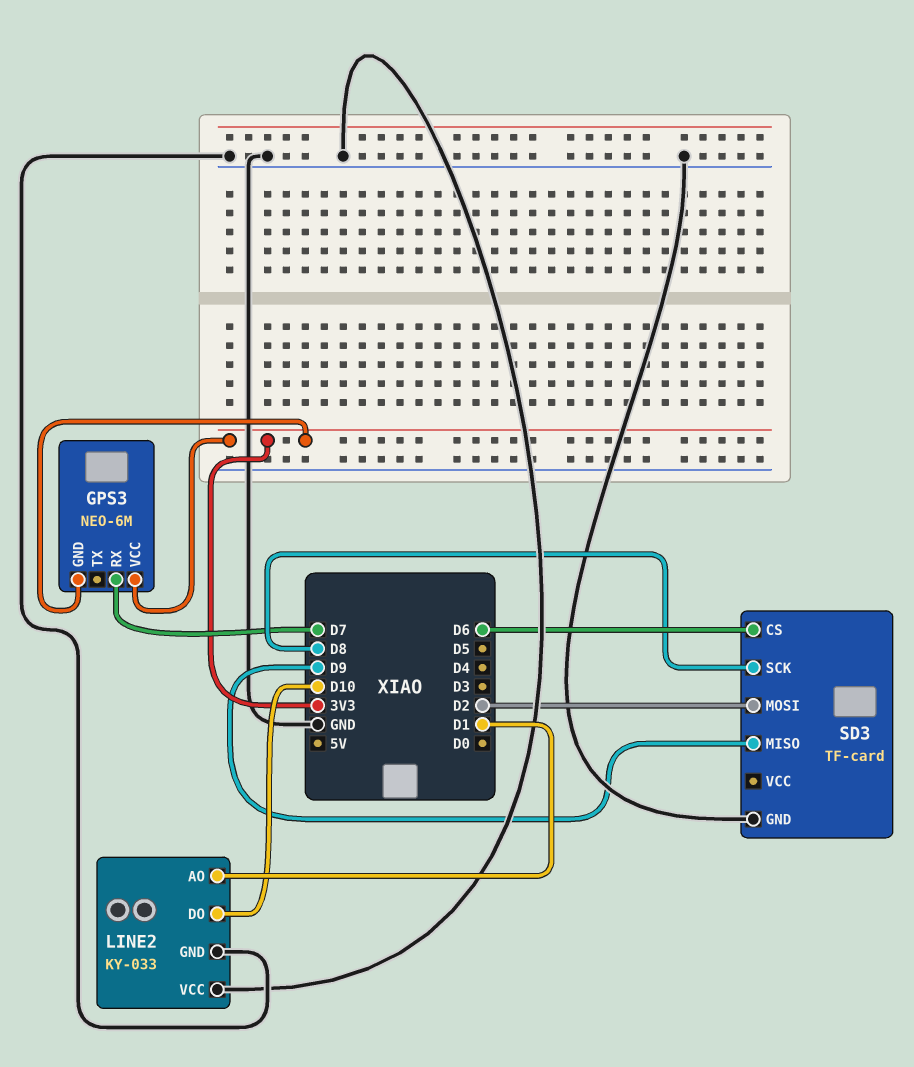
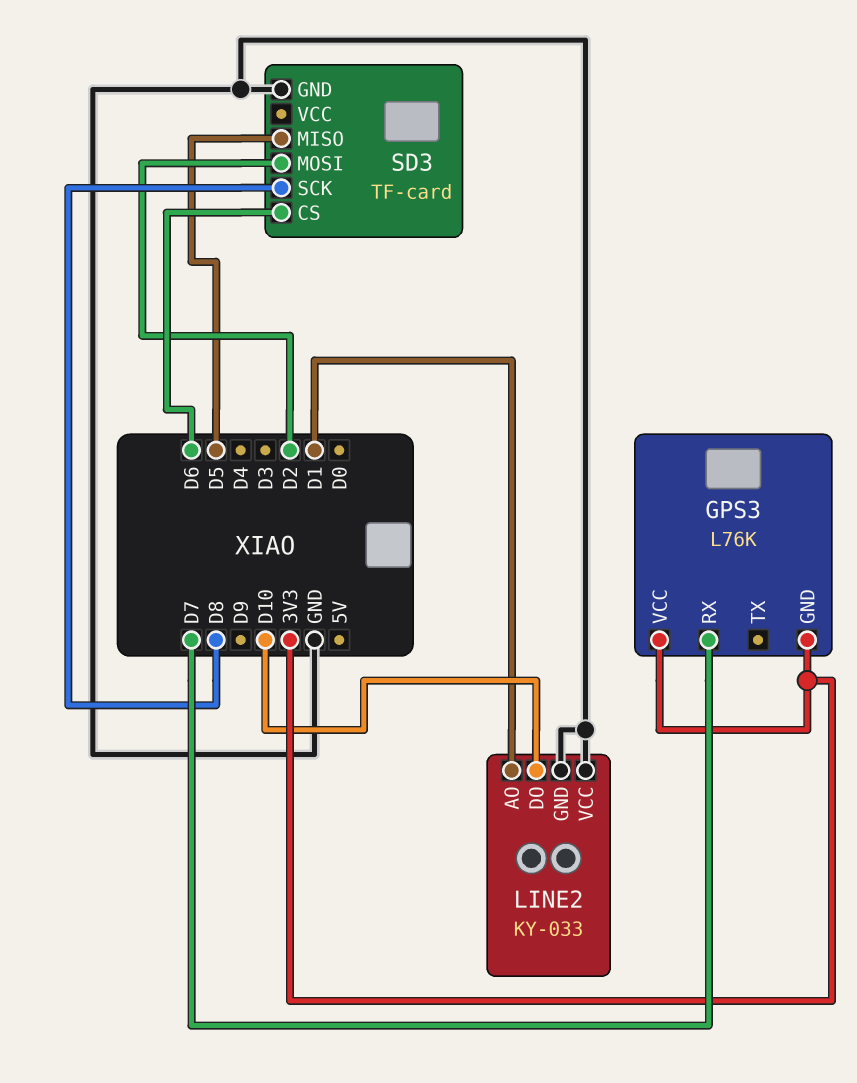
GPS3: NEO-6M -> L76K
SD3 pin MISO: D9 -> D5

